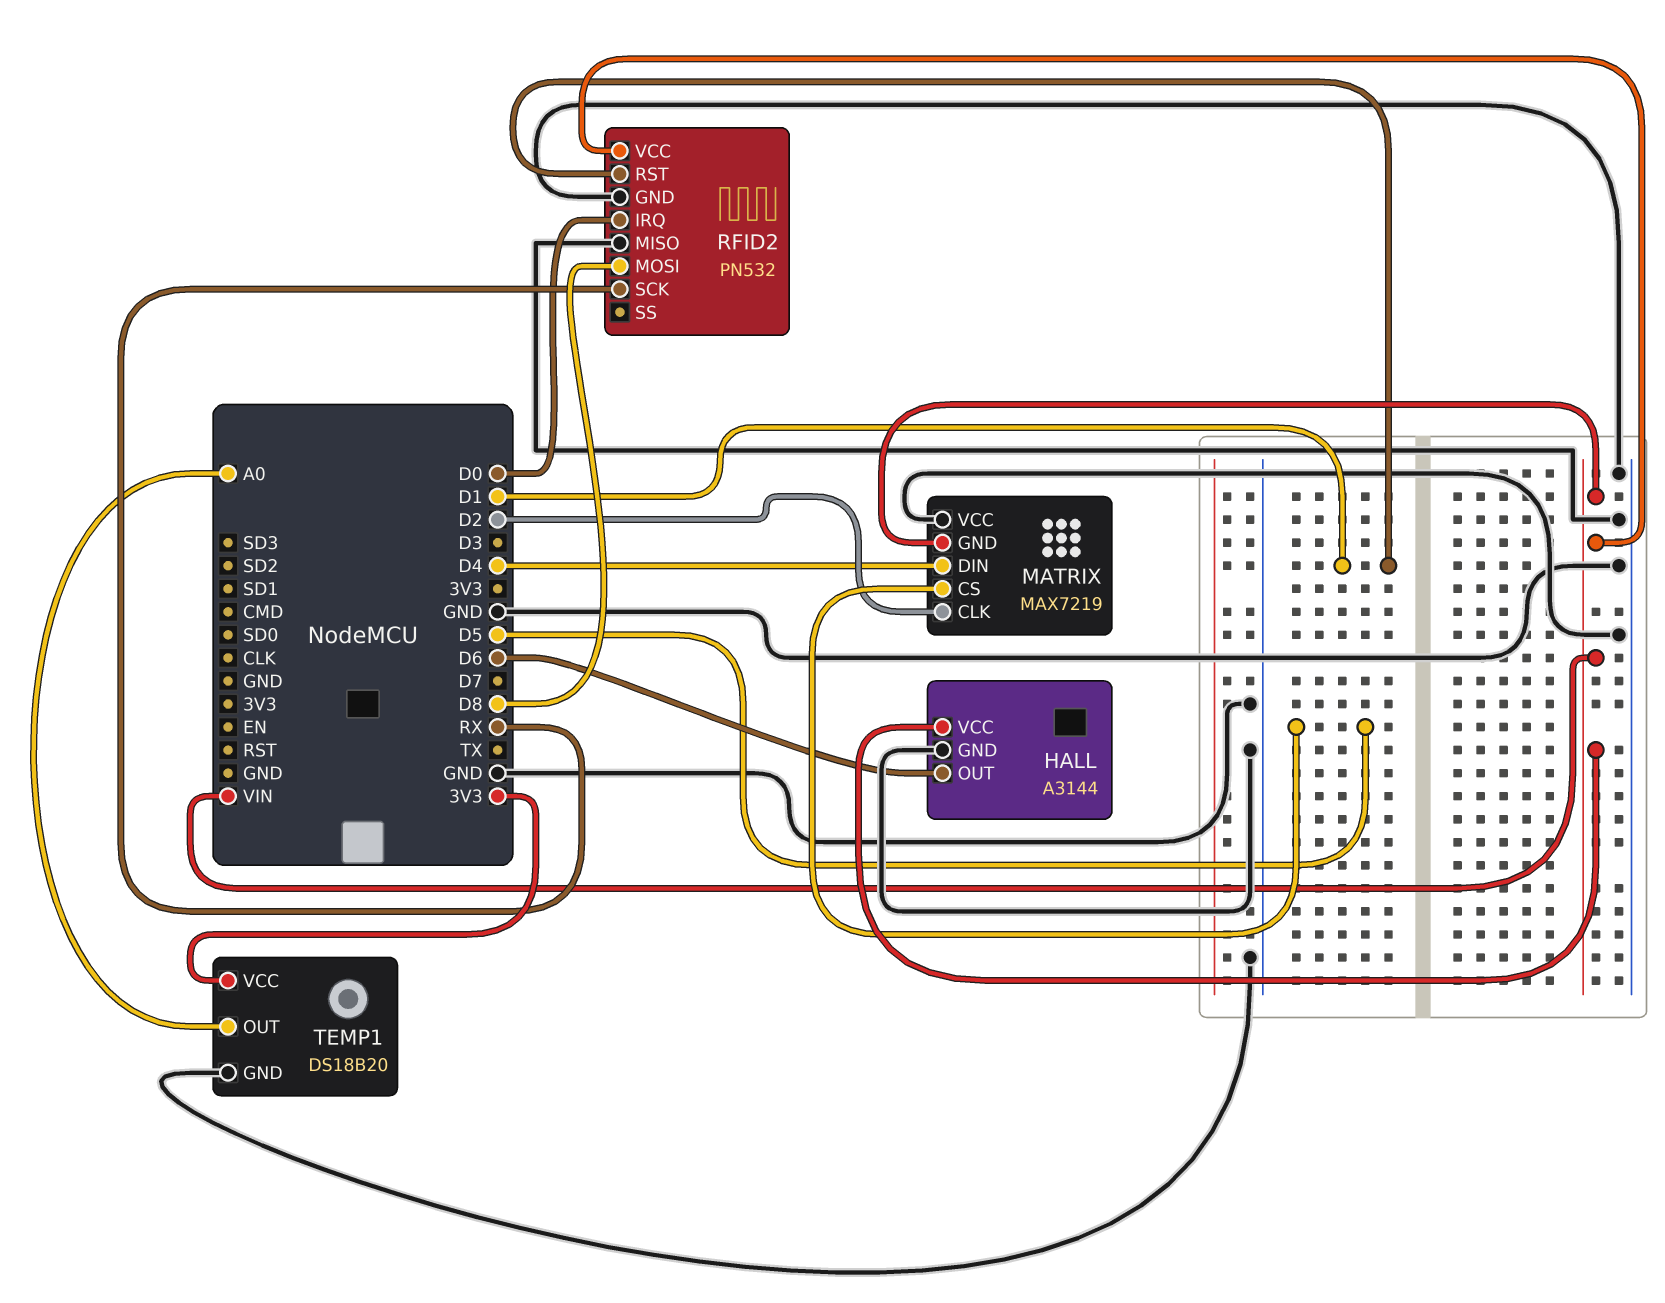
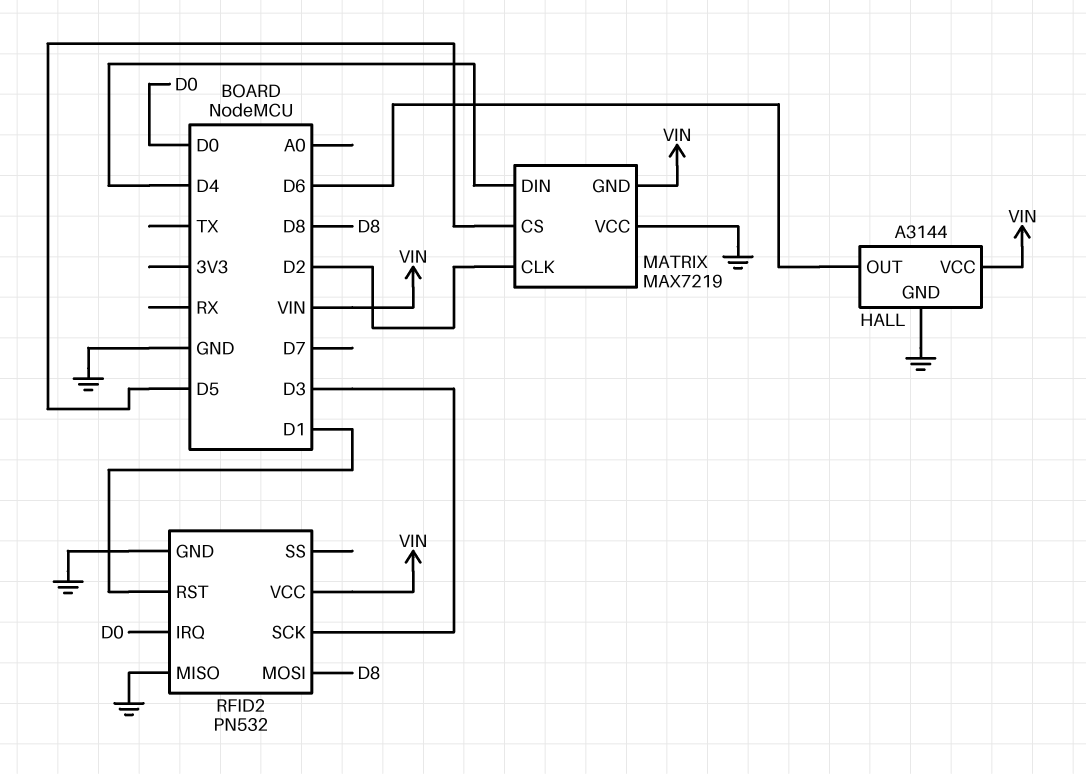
RFID2 pin SCK: RX -> D3
TEMP1: DS18B20 -> none
TEMP1 pin GND: GND -> none
TEMP1 pin OUT: A0 -> none
TEMP1 pin VCC: 3V3 -> none

